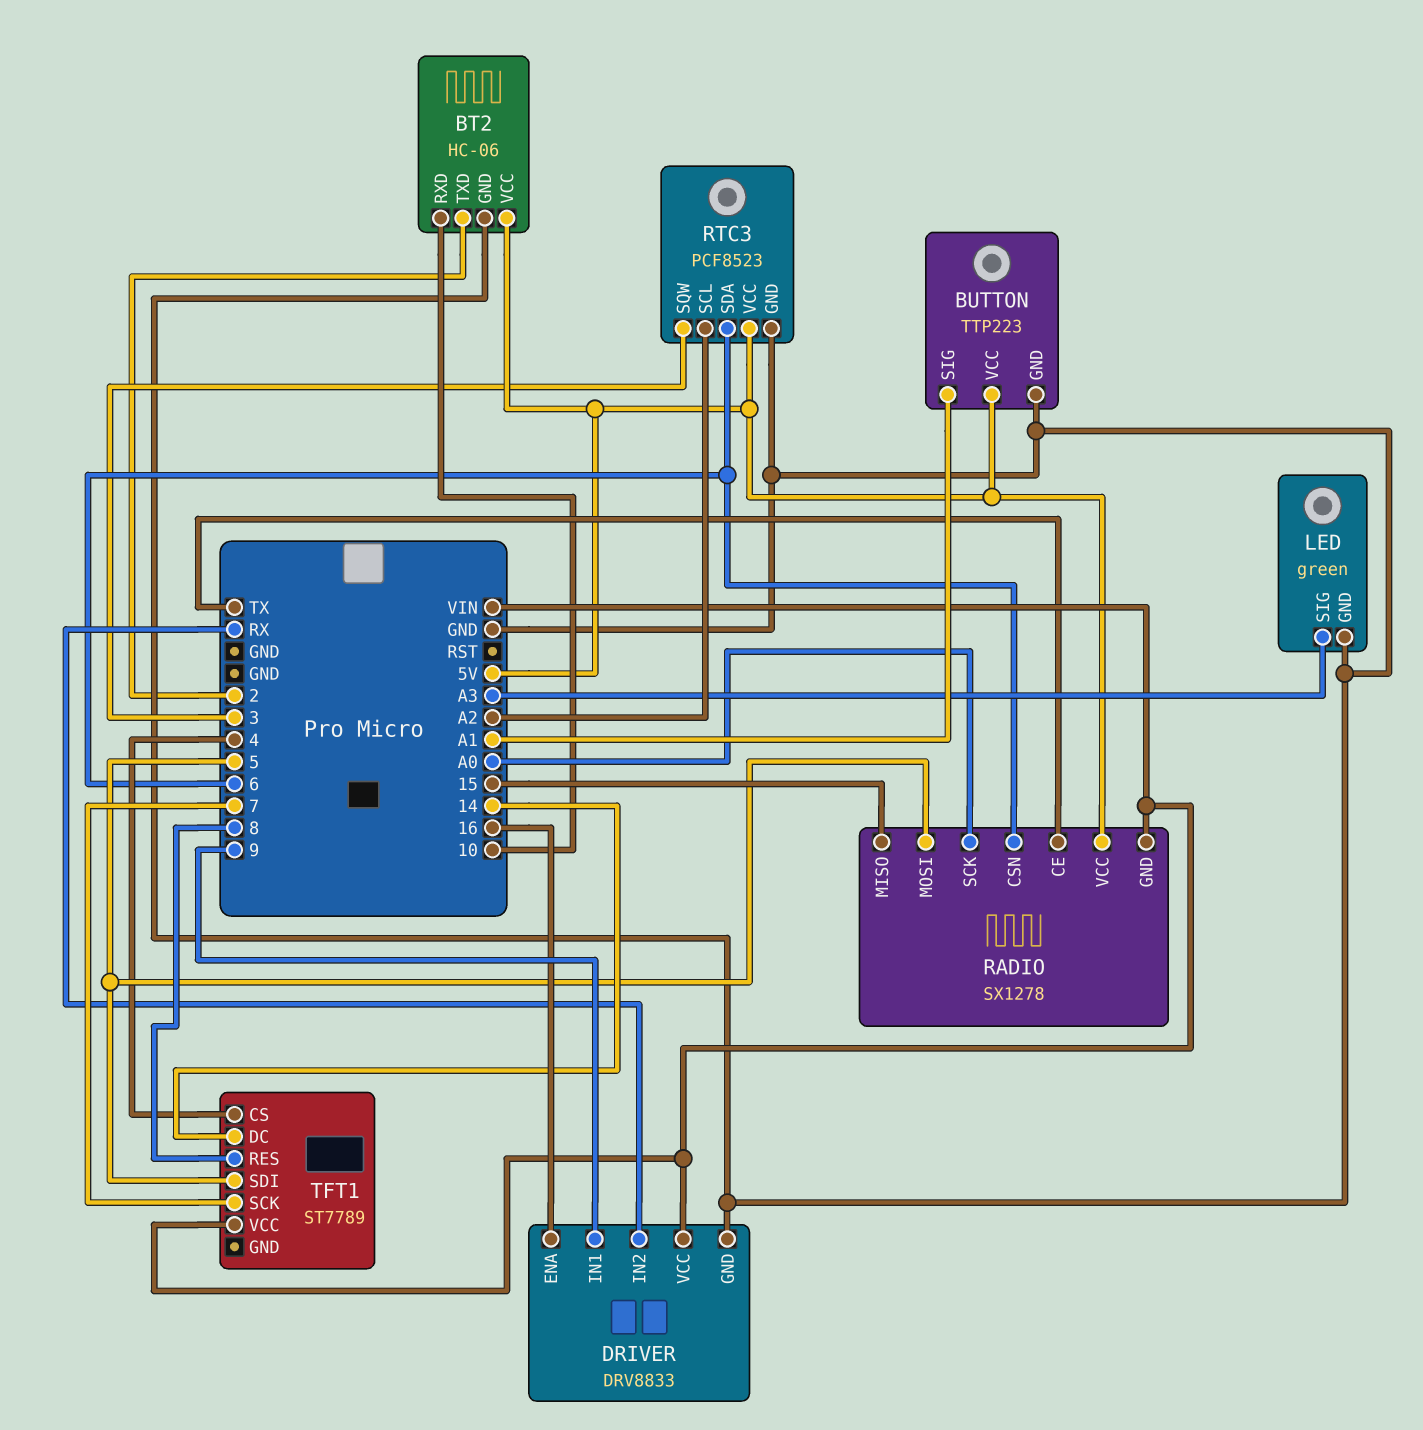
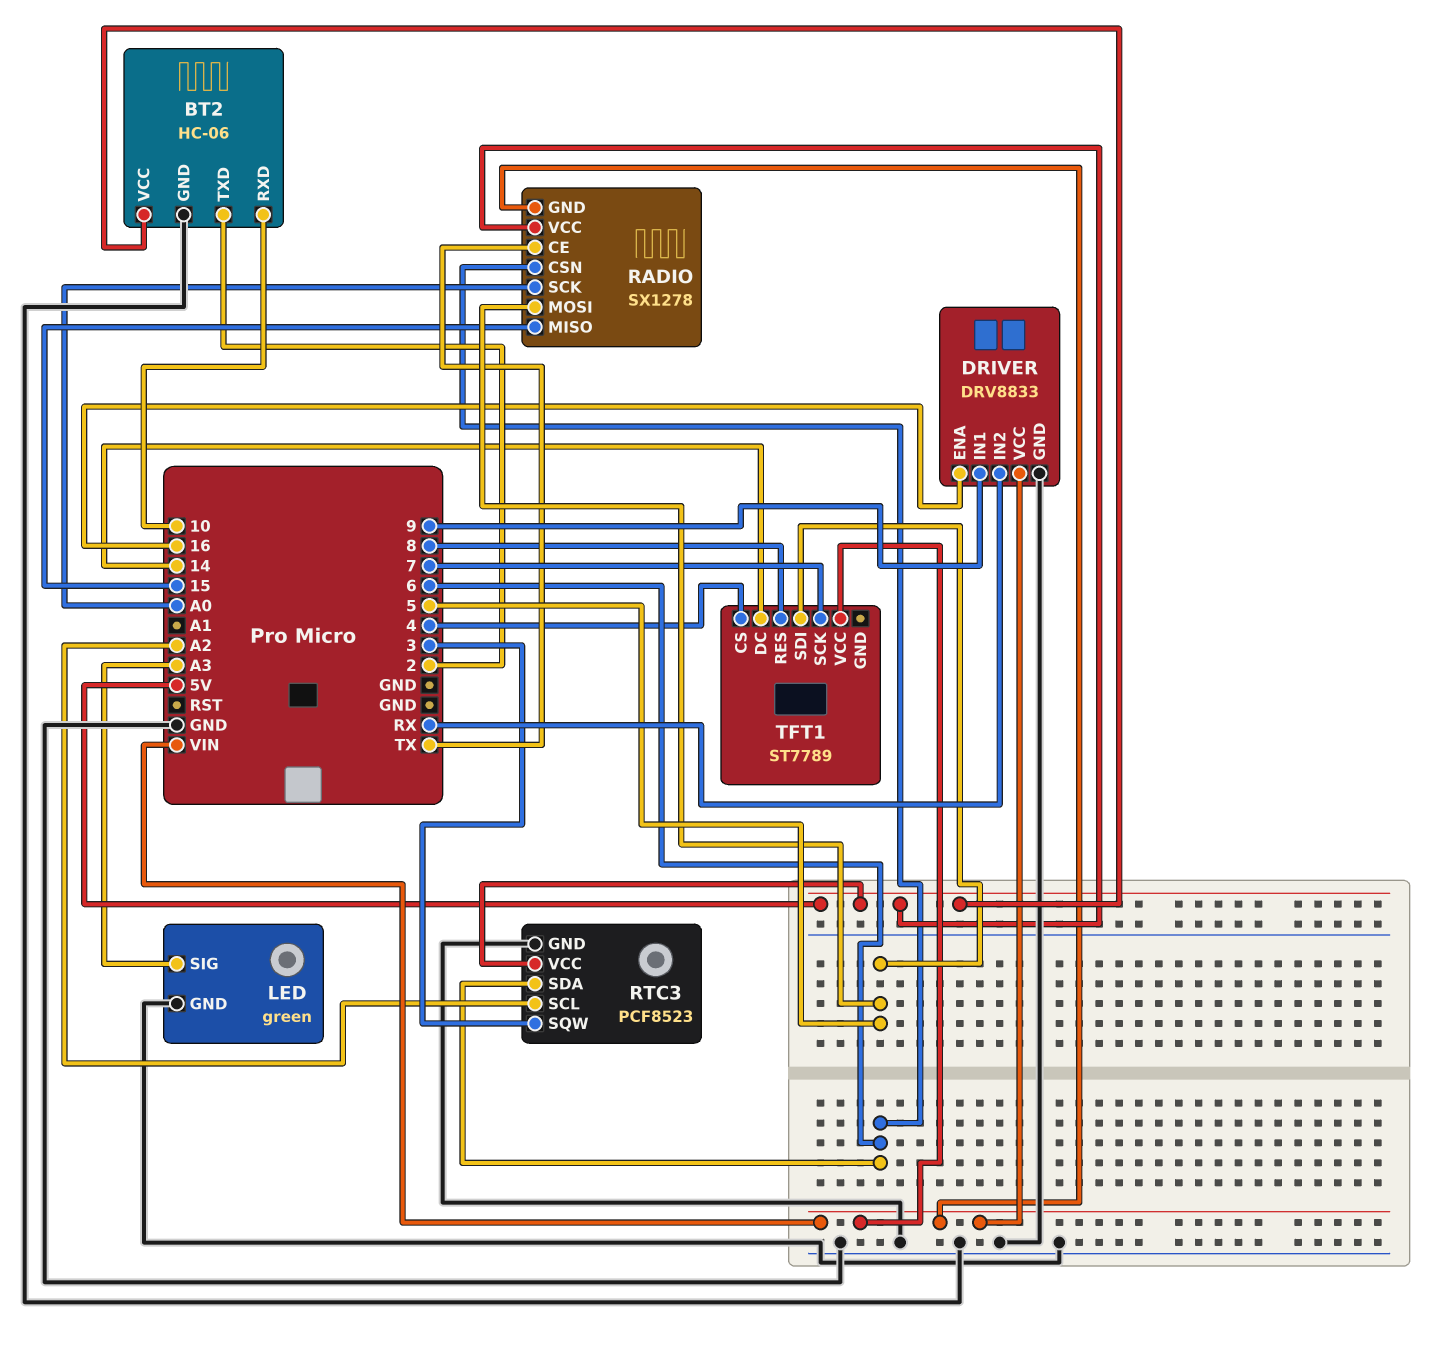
BUTTON: TTP223 -> none
BUTTON pin GND: GND -> none
BUTTON pin SIG: A1 -> none
BUTTON pin VCC: 5V -> none

